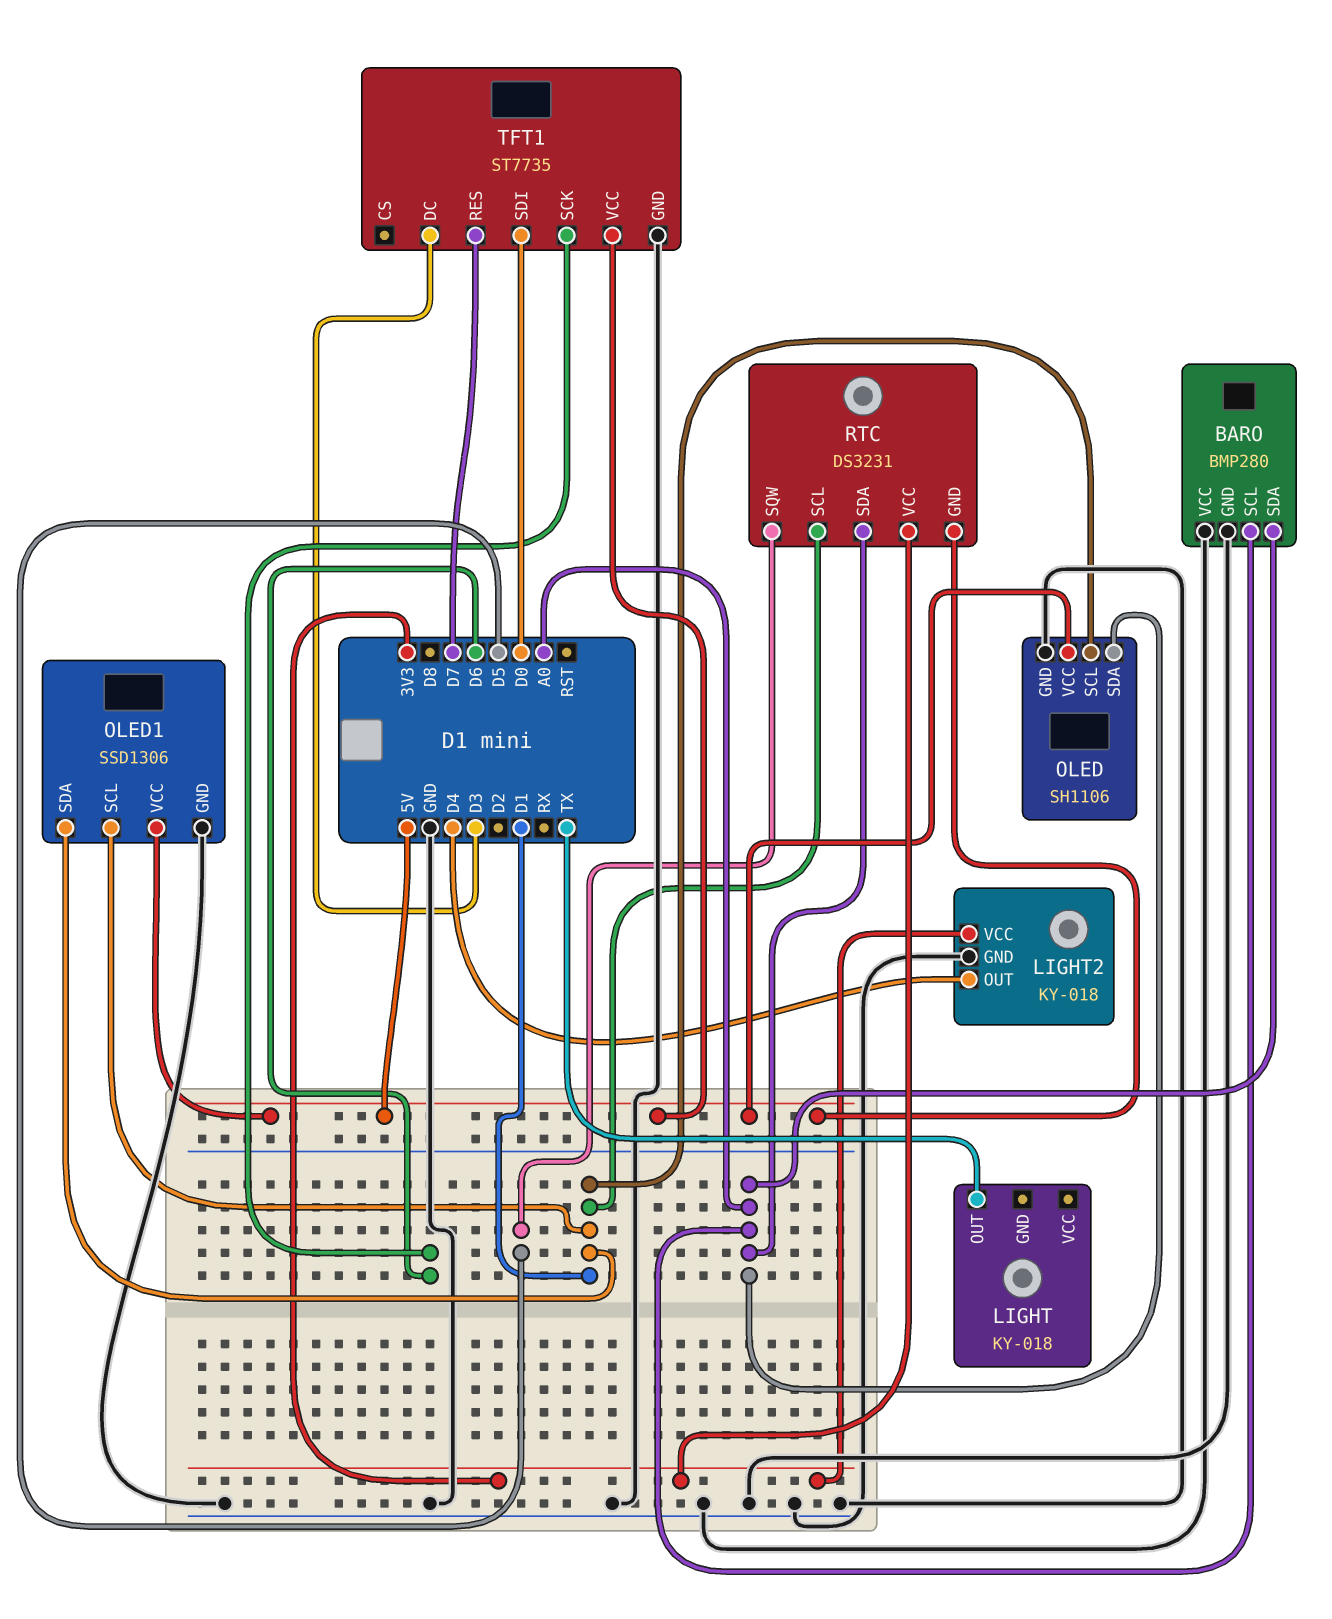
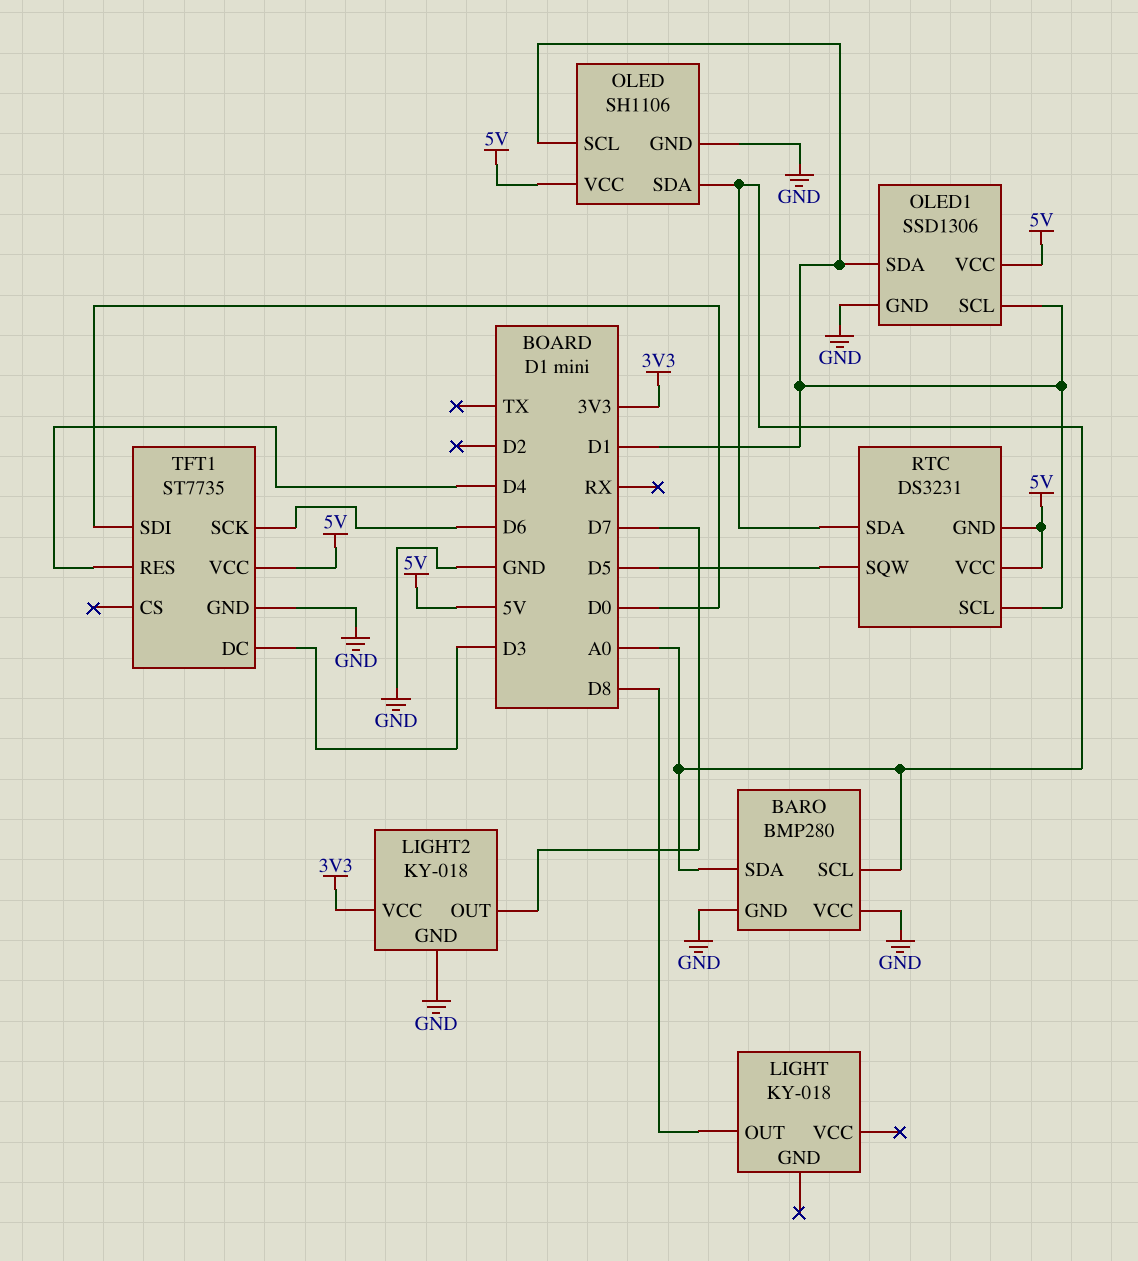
LIGHT pin OUT: TX -> D8
LIGHT2 pin OUT: D4 -> D7
RTC pin VCC: 3V3 -> 5V
TFT1 pin RES: D7 -> D4

